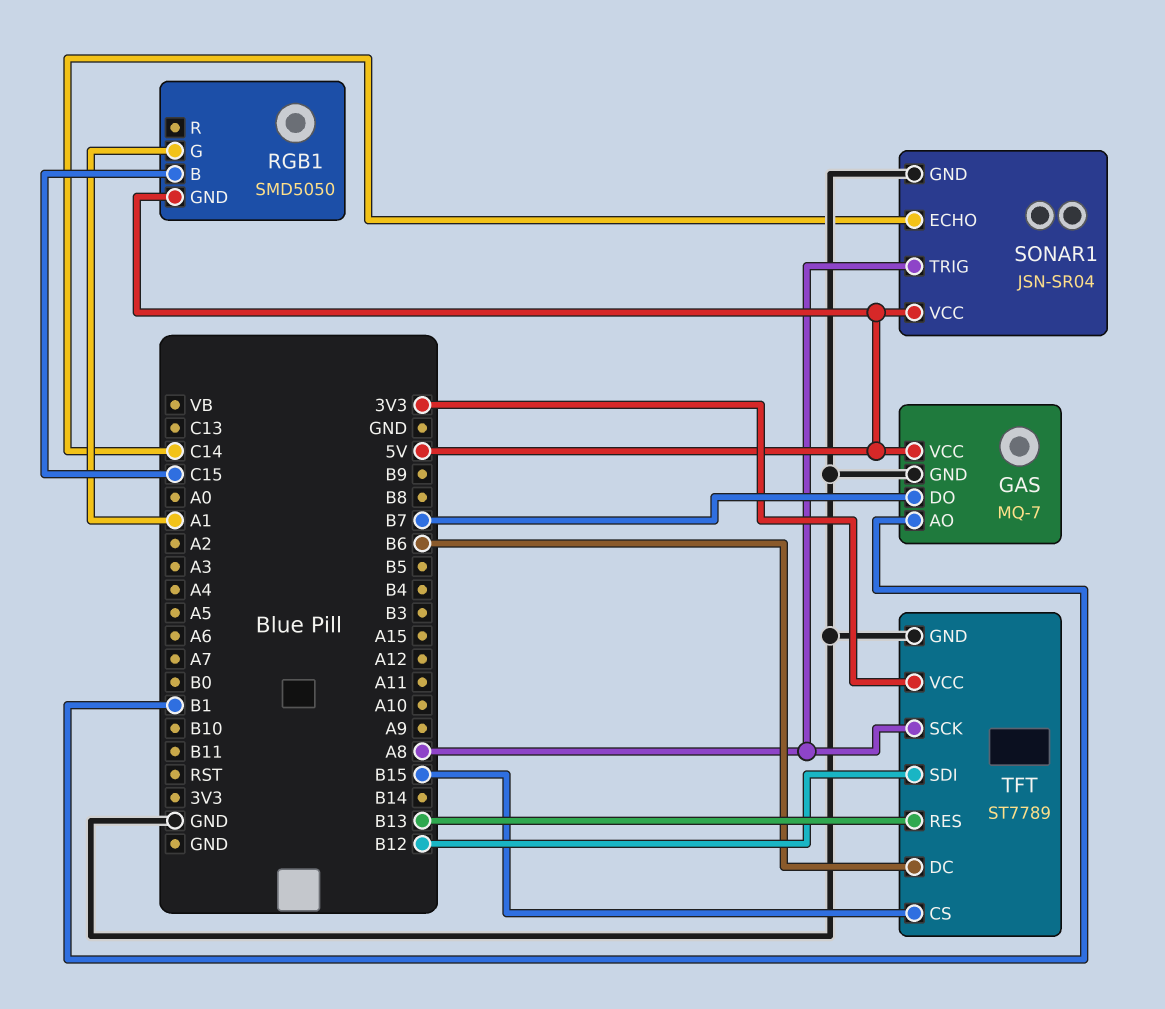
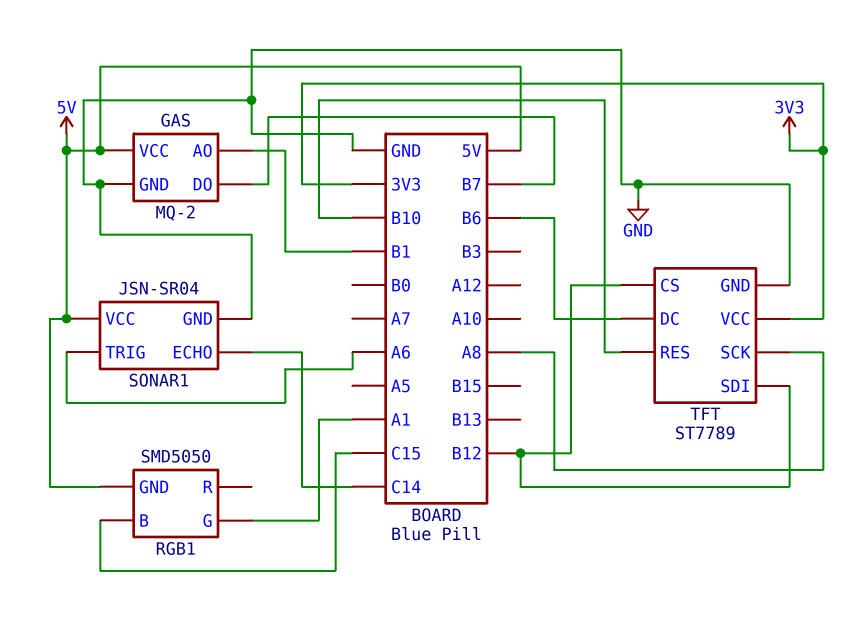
GAS: MQ-7 -> MQ-2
SONAR1 pin TRIG: A8 -> A6
TFT pin CS: B15 -> B12
TFT pin RES: B13 -> B10

